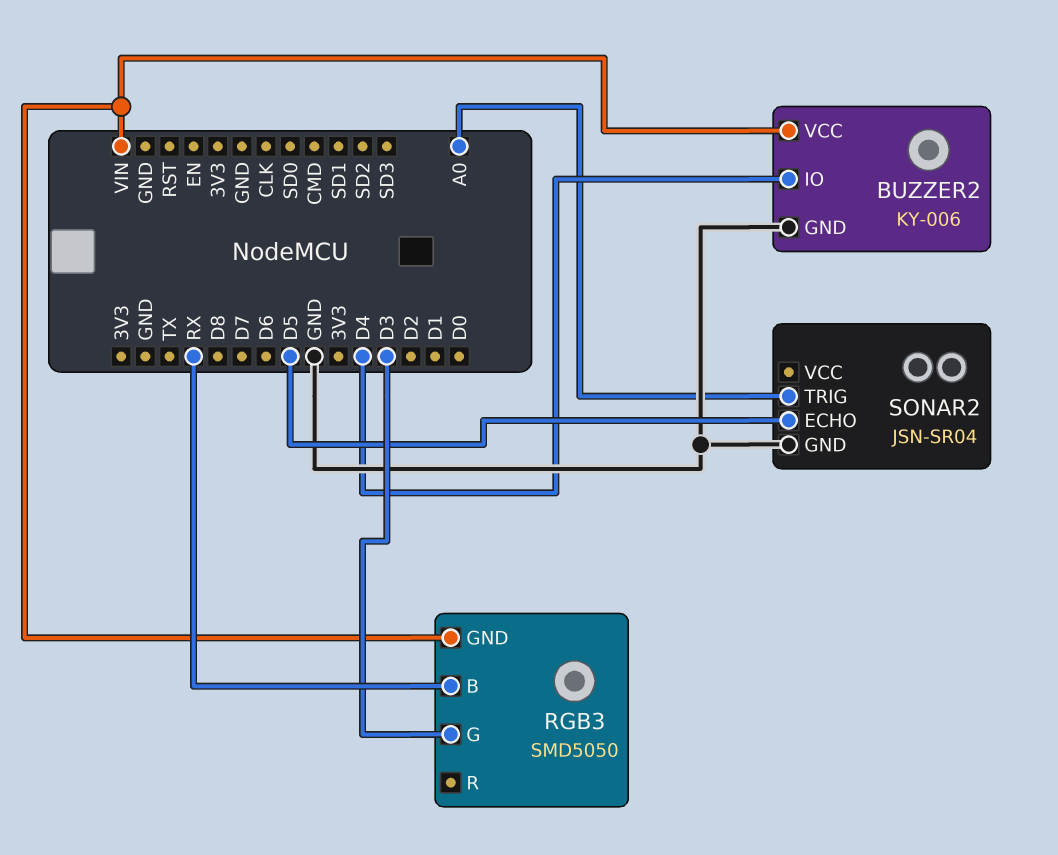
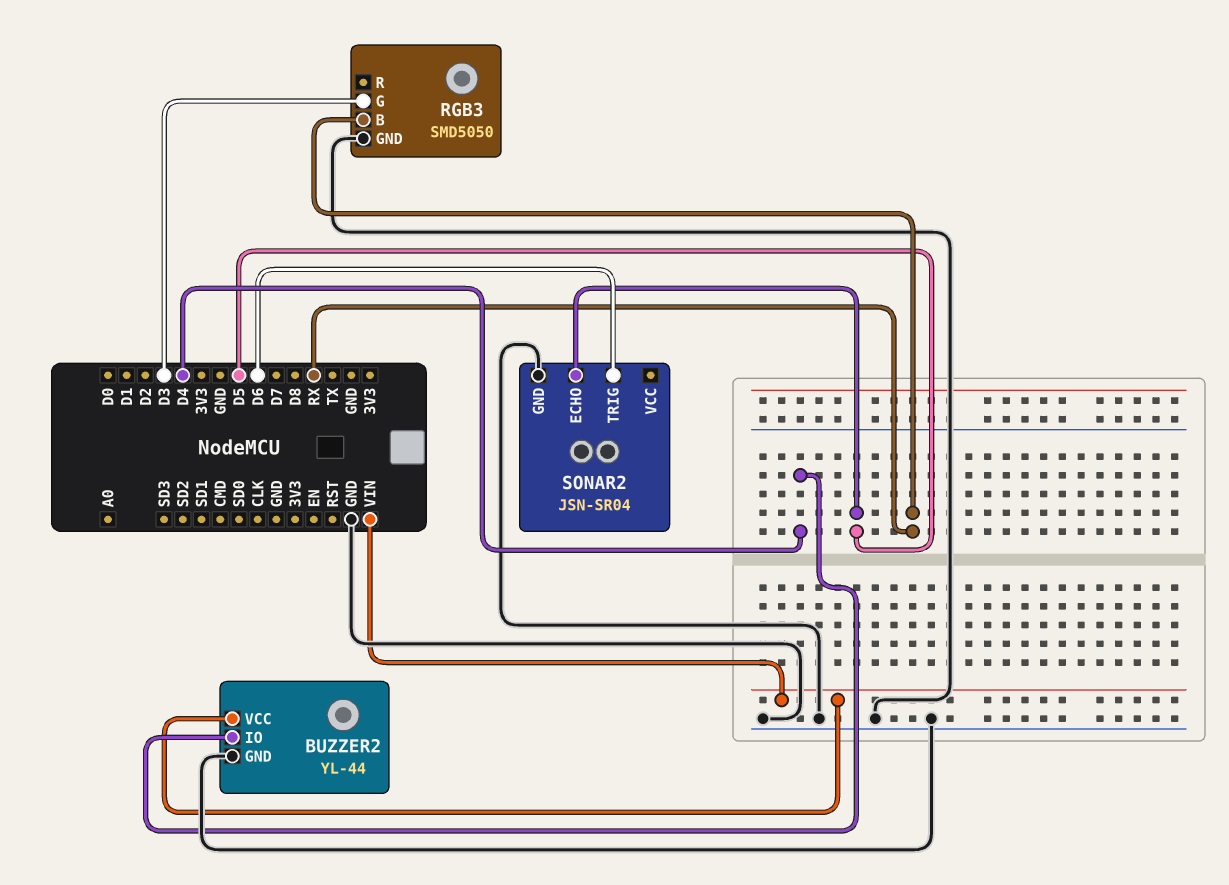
BUZZER2: KY-006 -> YL-44
RGB3 pin GND: VIN -> GND
SONAR2 pin TRIG: A0 -> D6

